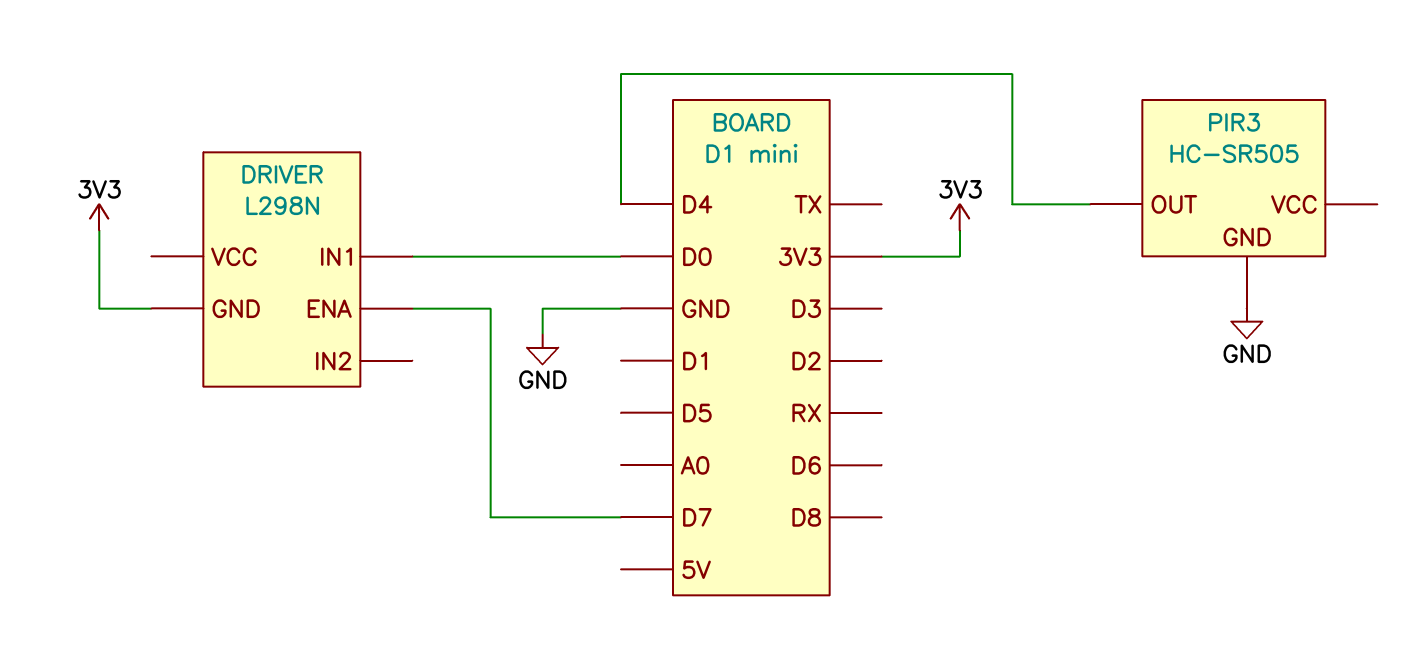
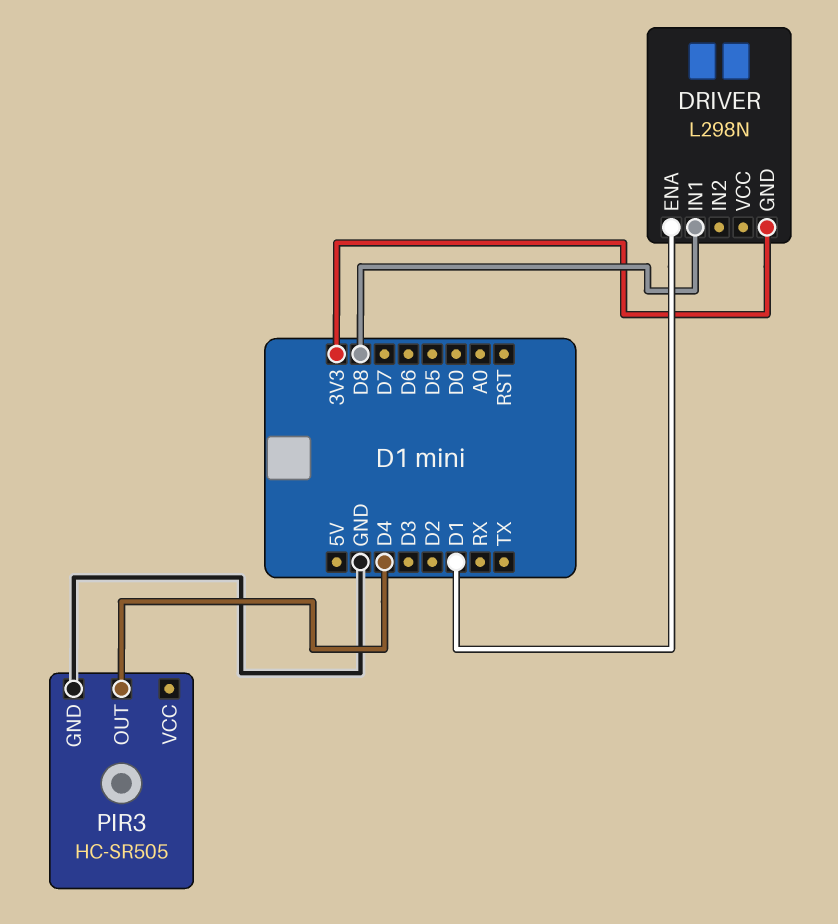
DRIVER pin ENA: D7 -> D1
DRIVER pin IN1: D0 -> D8

